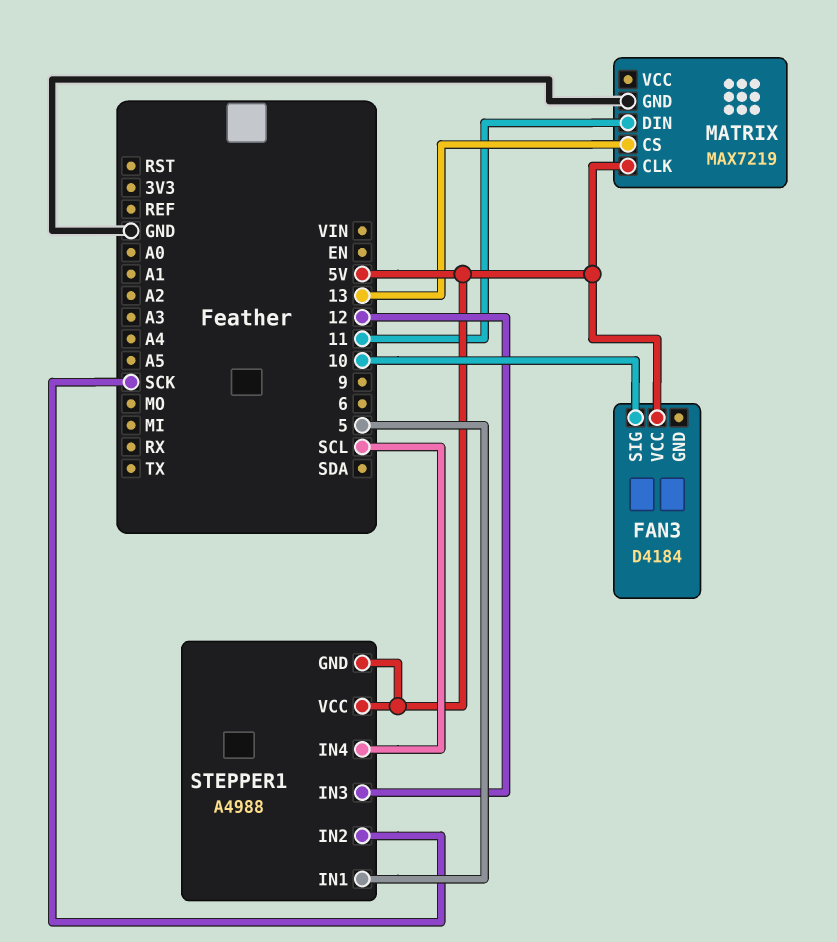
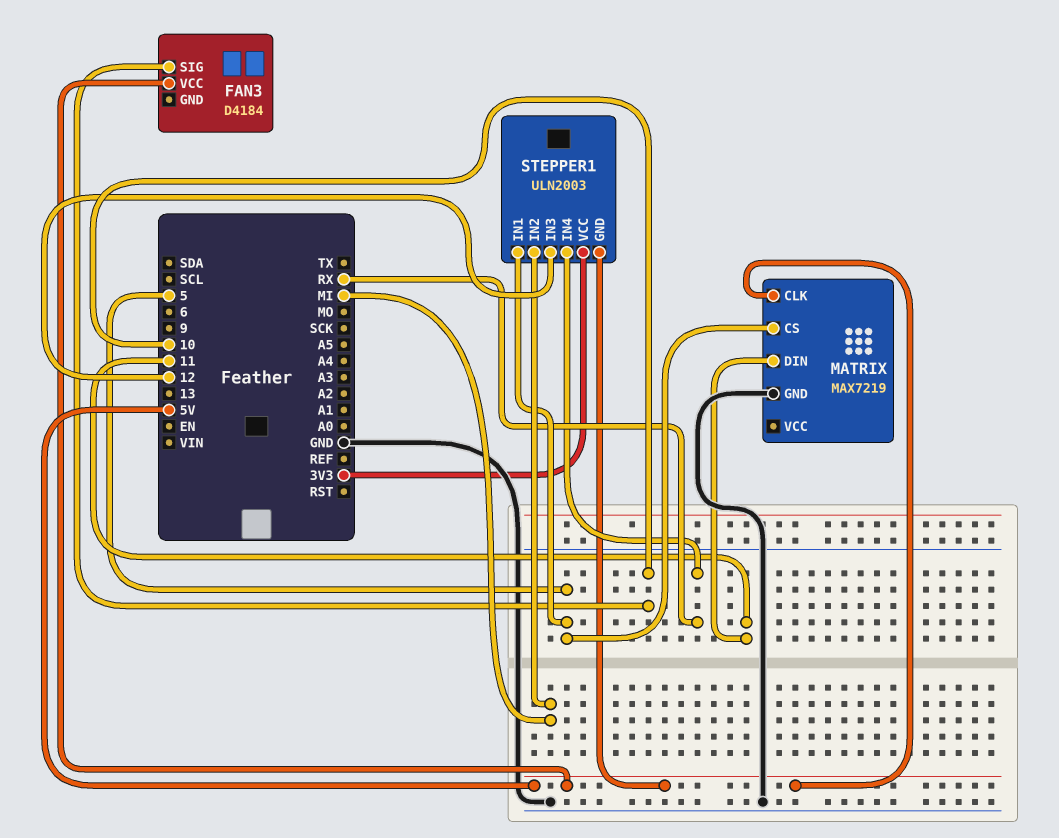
MATRIX pin CS: 13 -> 5
STEPPER1: A4988 -> ULN2003
STEPPER1 pin IN2: SCK -> MI
STEPPER1 pin IN4: SCL -> RX
STEPPER1 pin VCC: 5V -> 3V3

